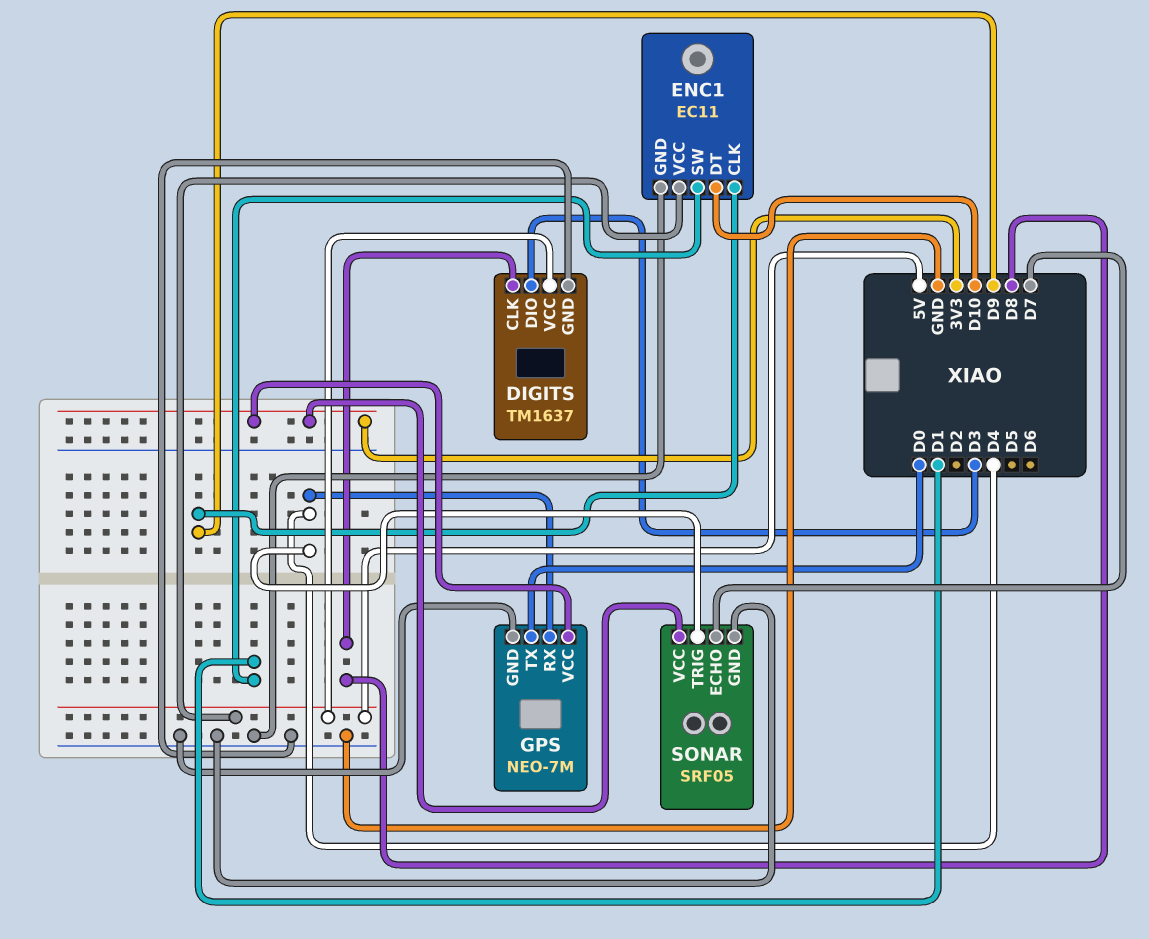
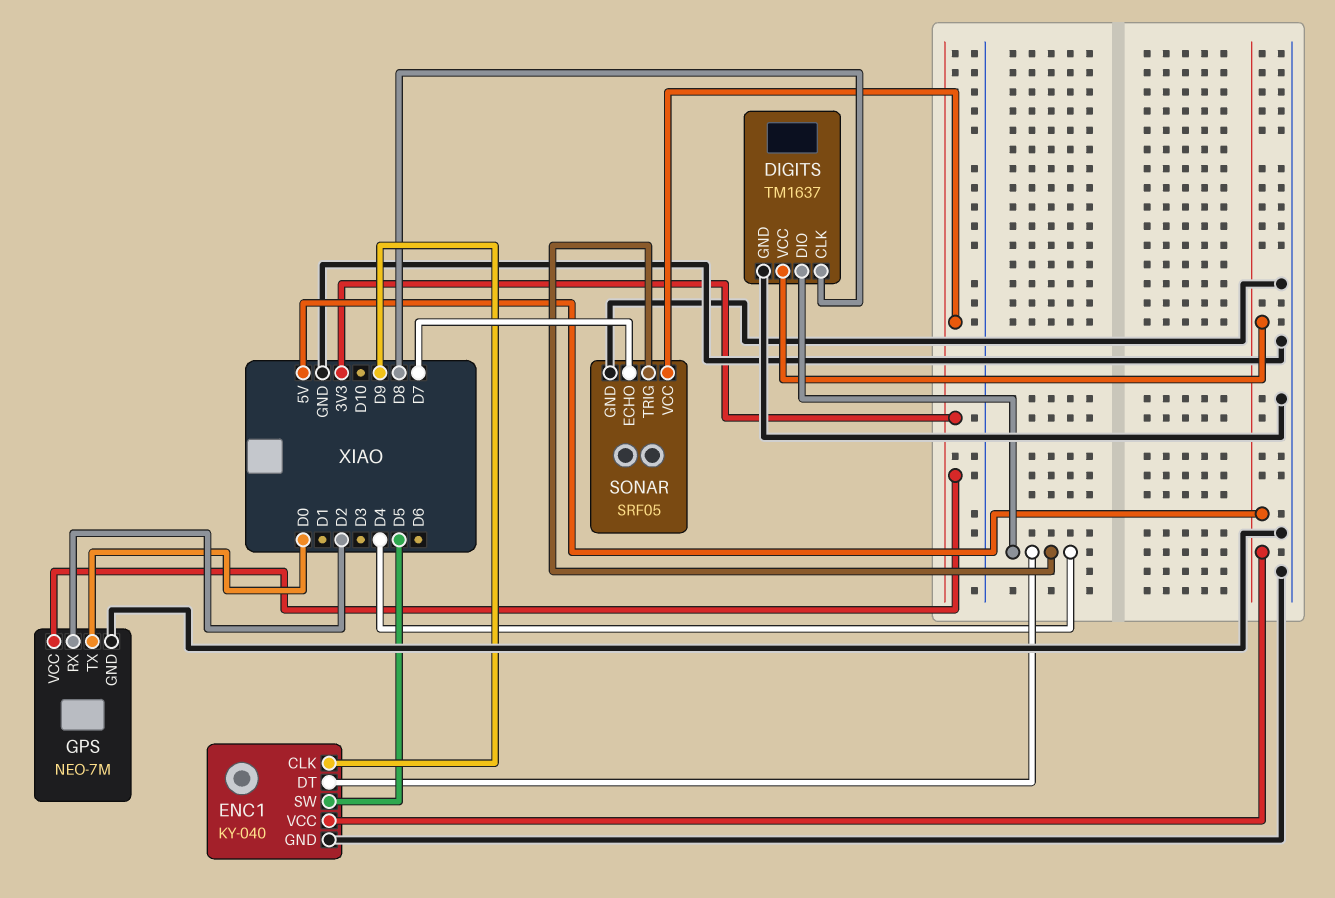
DIGITS pin DIO: D3 -> D4
ENC1: EC11 -> KY-040
ENC1 pin DT: D10 -> D4
ENC1 pin SW: D1 -> D5
GPS pin RX: D4 -> D2

